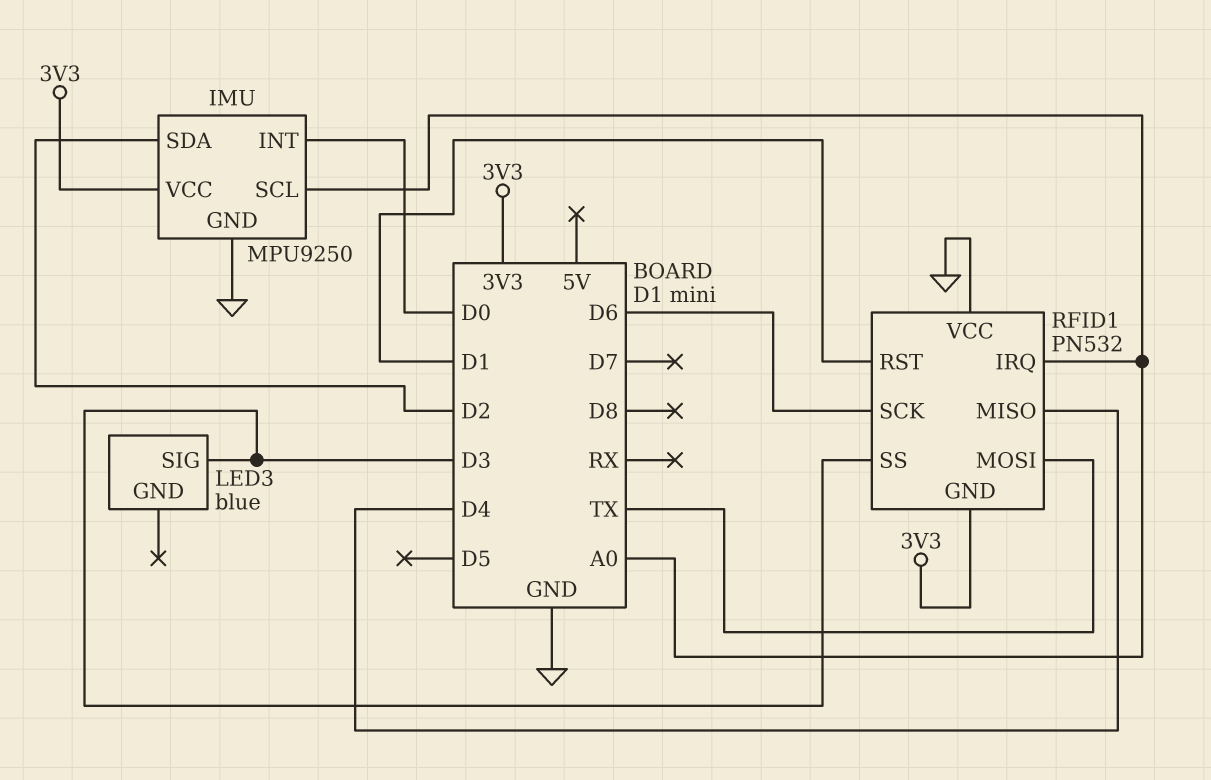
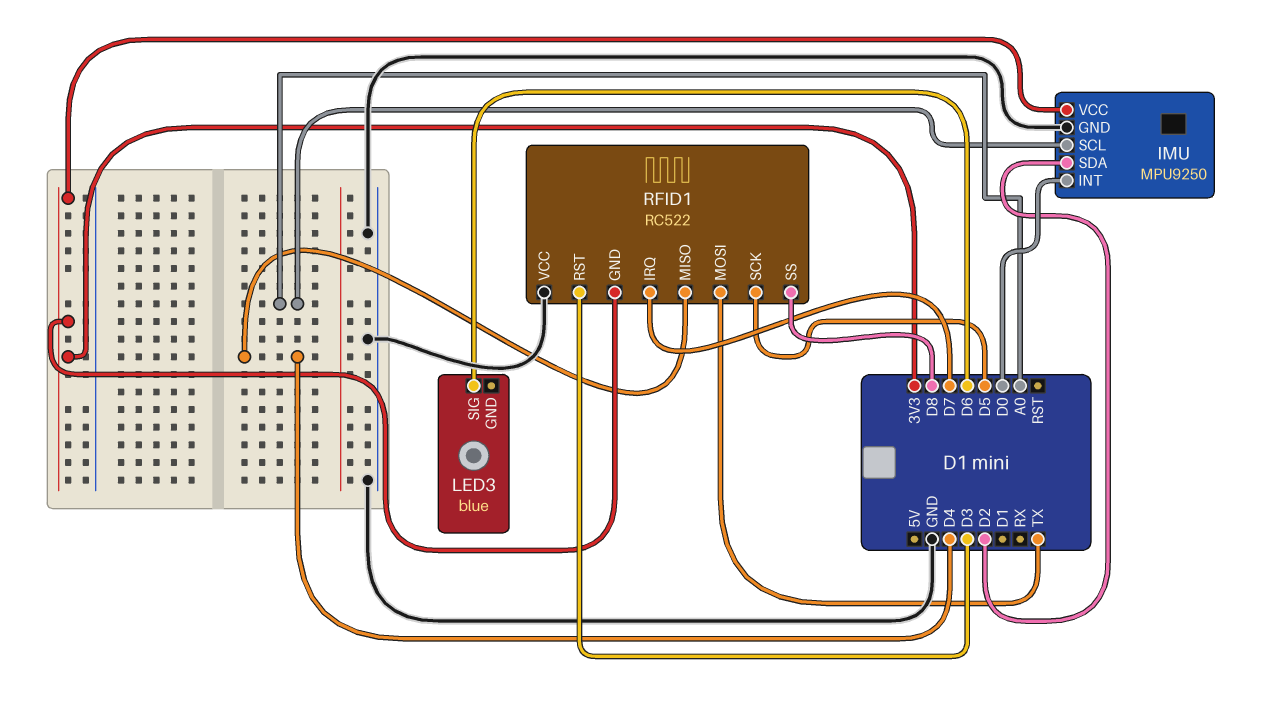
LED3 pin SIG: D3 -> D6
RFID1: PN532 -> RC522
RFID1 pin IRQ: A0 -> D7
RFID1 pin RST: D1 -> D3
RFID1 pin SCK: D6 -> D5
RFID1 pin SS: D3 -> D8

